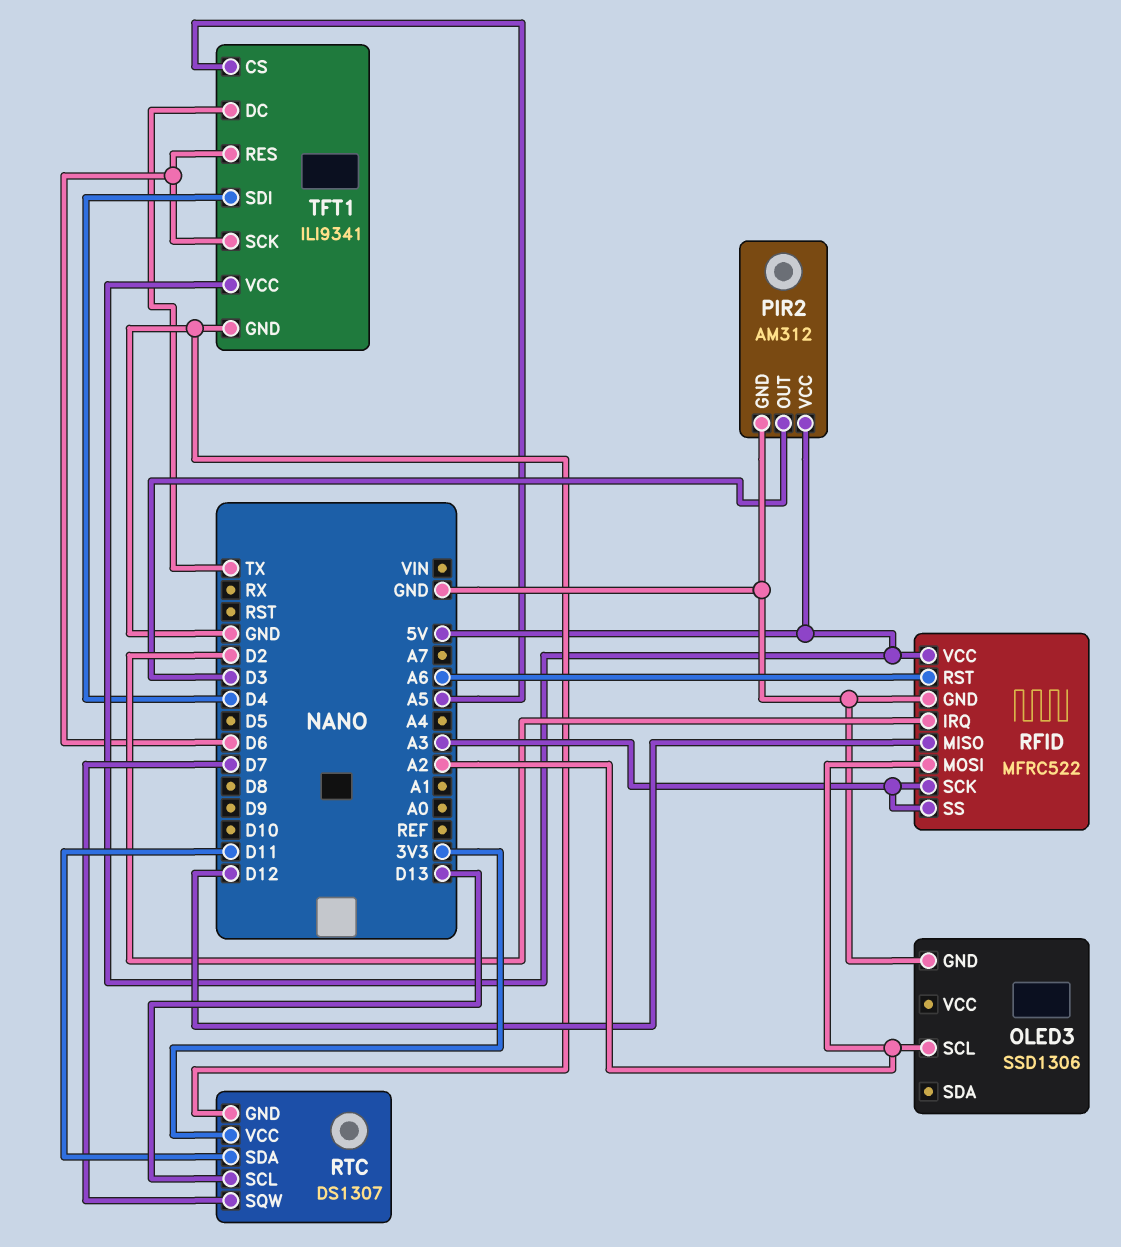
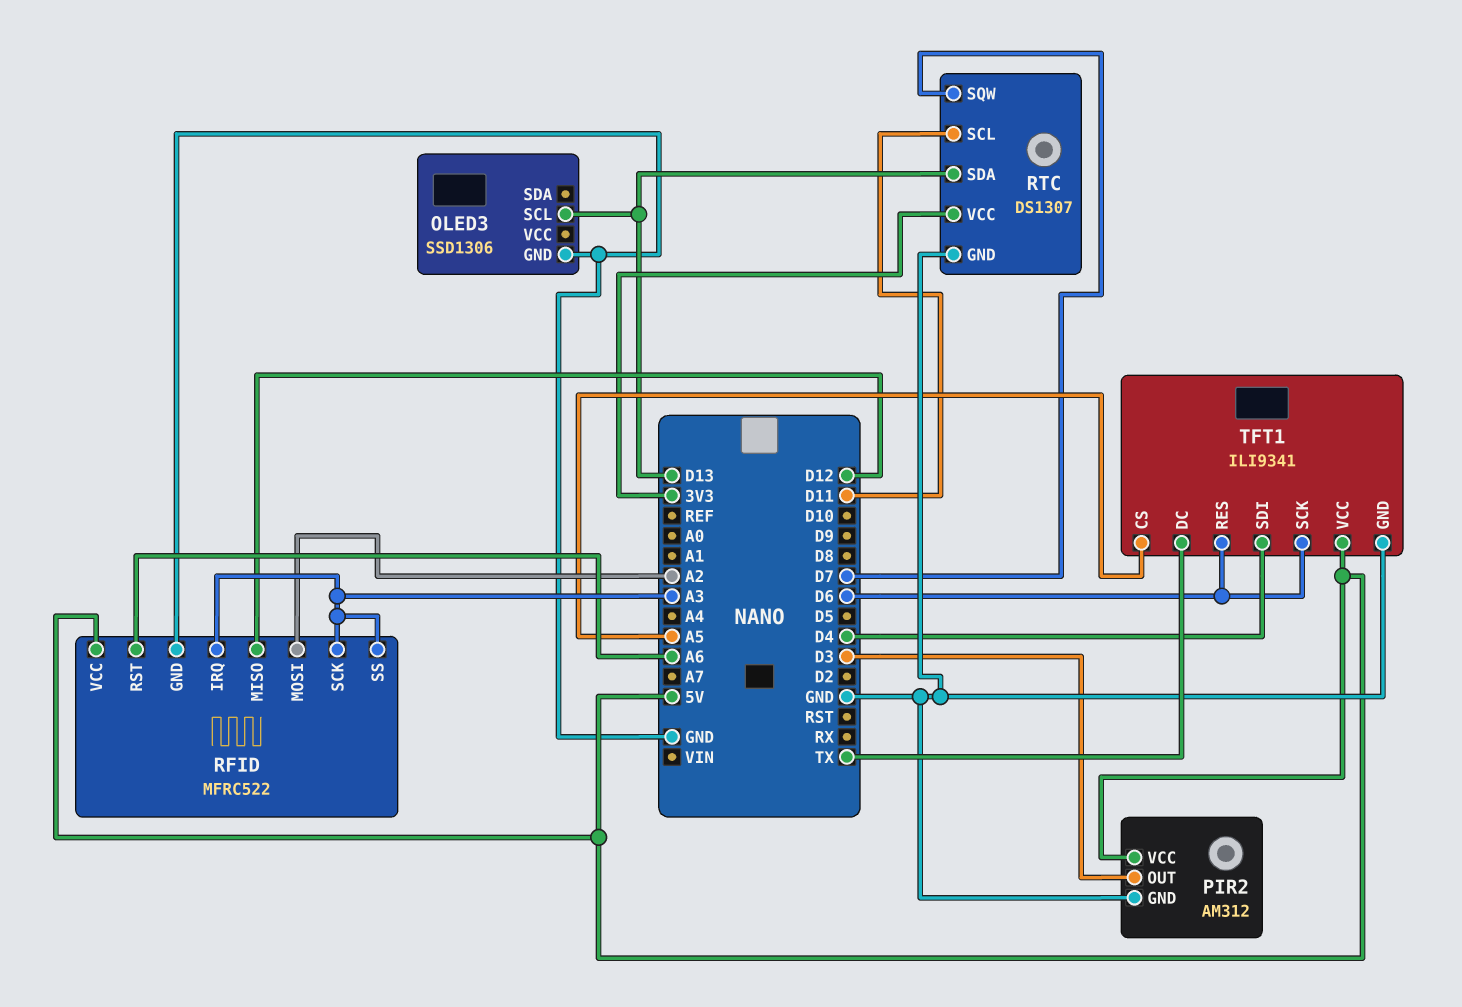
OLED3 pin SCL: A2 -> D13
RFID pin IRQ: D2 -> A3
RTC pin SCL: D13 -> D11
RTC pin SDA: D11 -> D13

